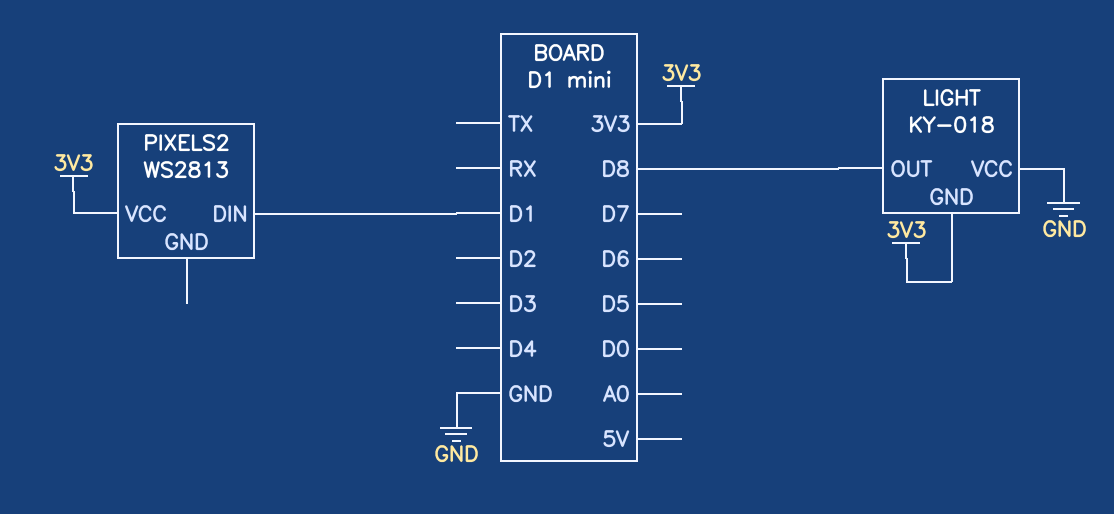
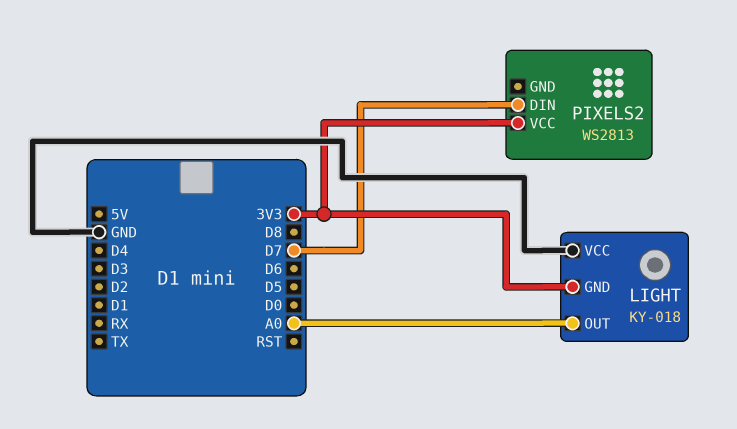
LIGHT pin OUT: D8 -> A0
PIXELS2 pin DIN: D1 -> D7

